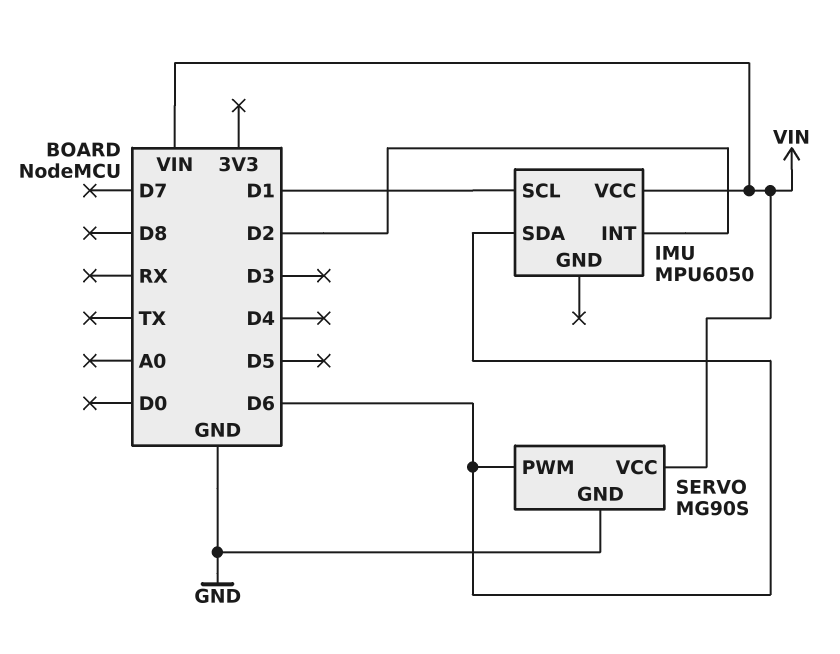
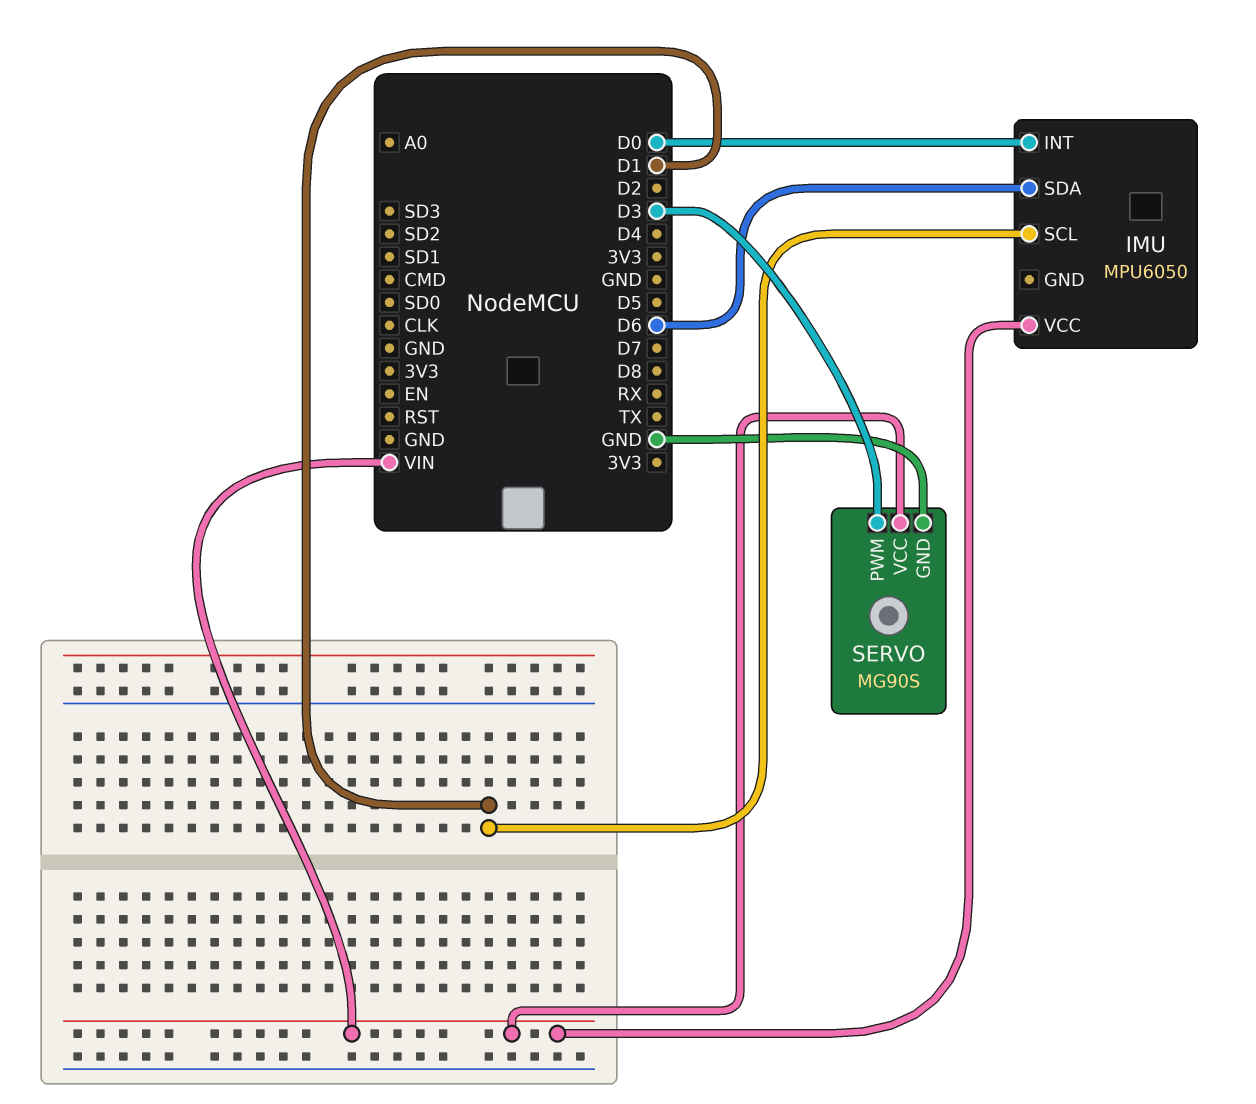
IMU pin INT: D2 -> D0
SERVO pin PWM: D6 -> D3

